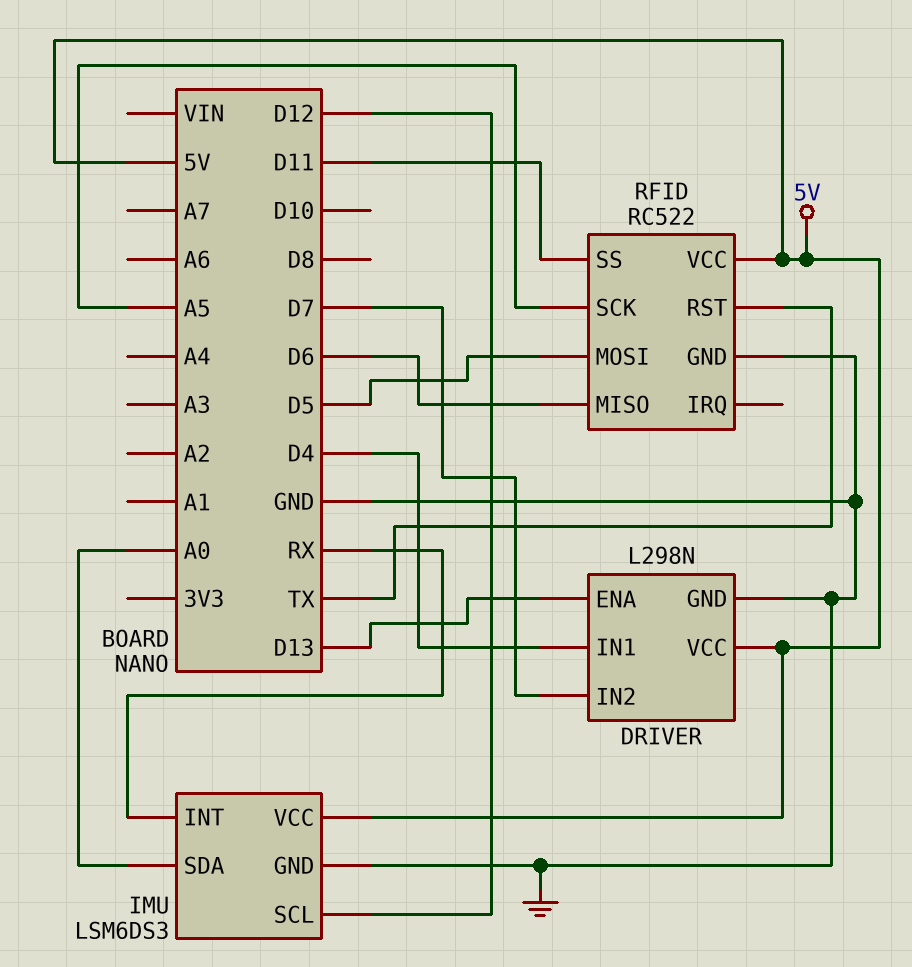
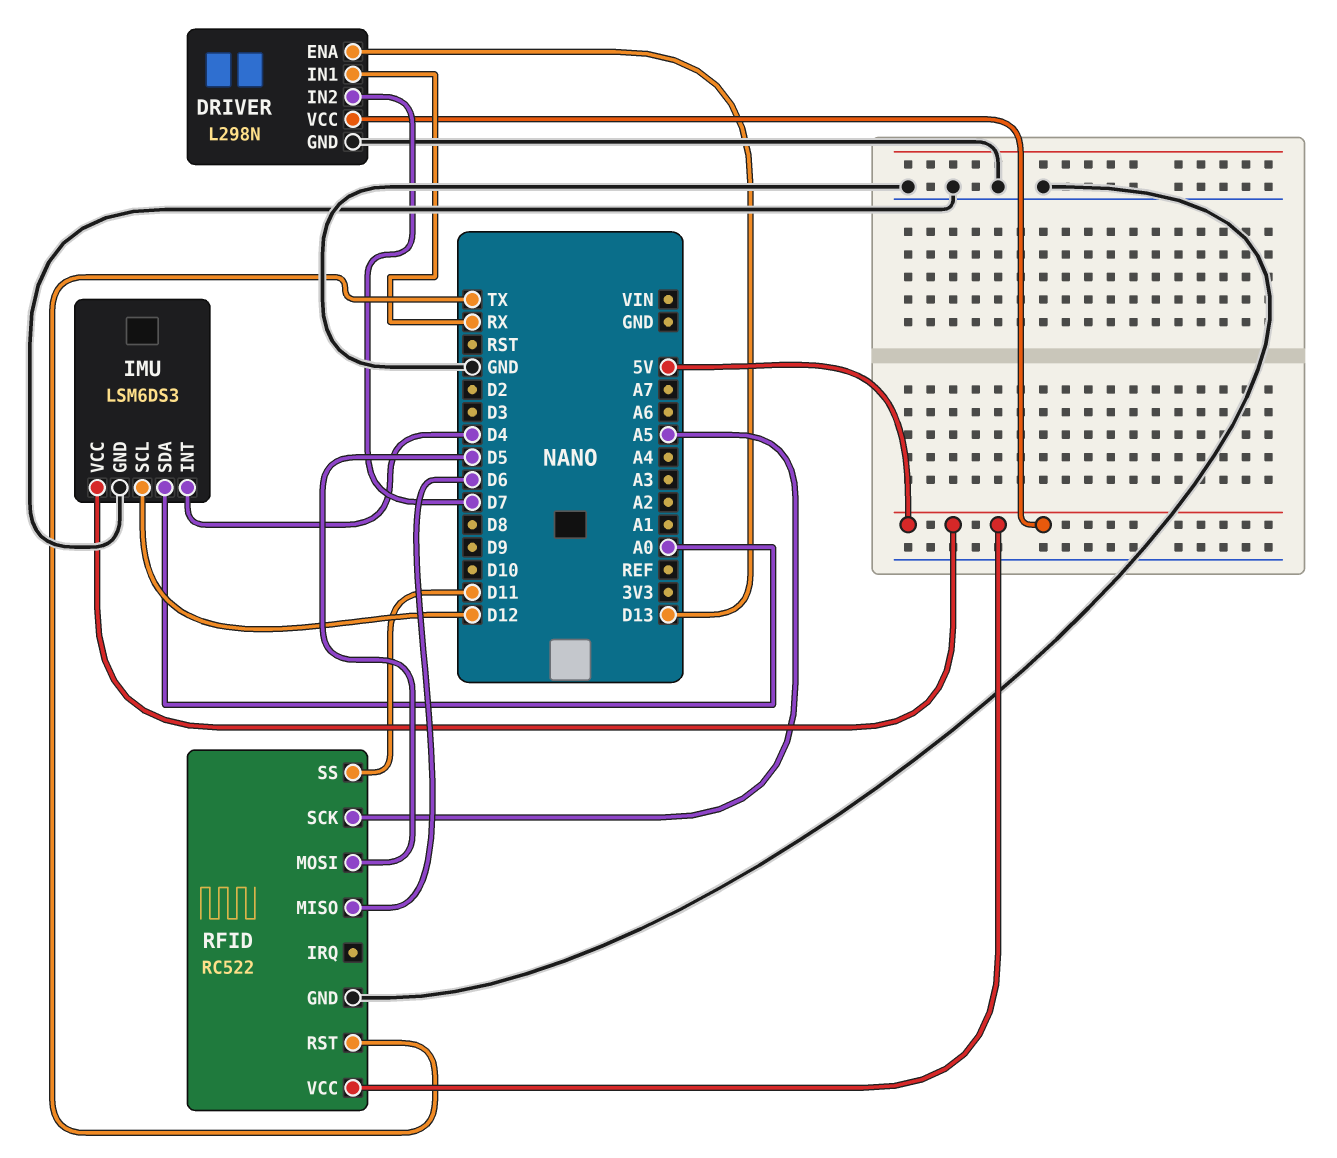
DRIVER pin IN1: D4 -> RX
IMU pin INT: RX -> D4

